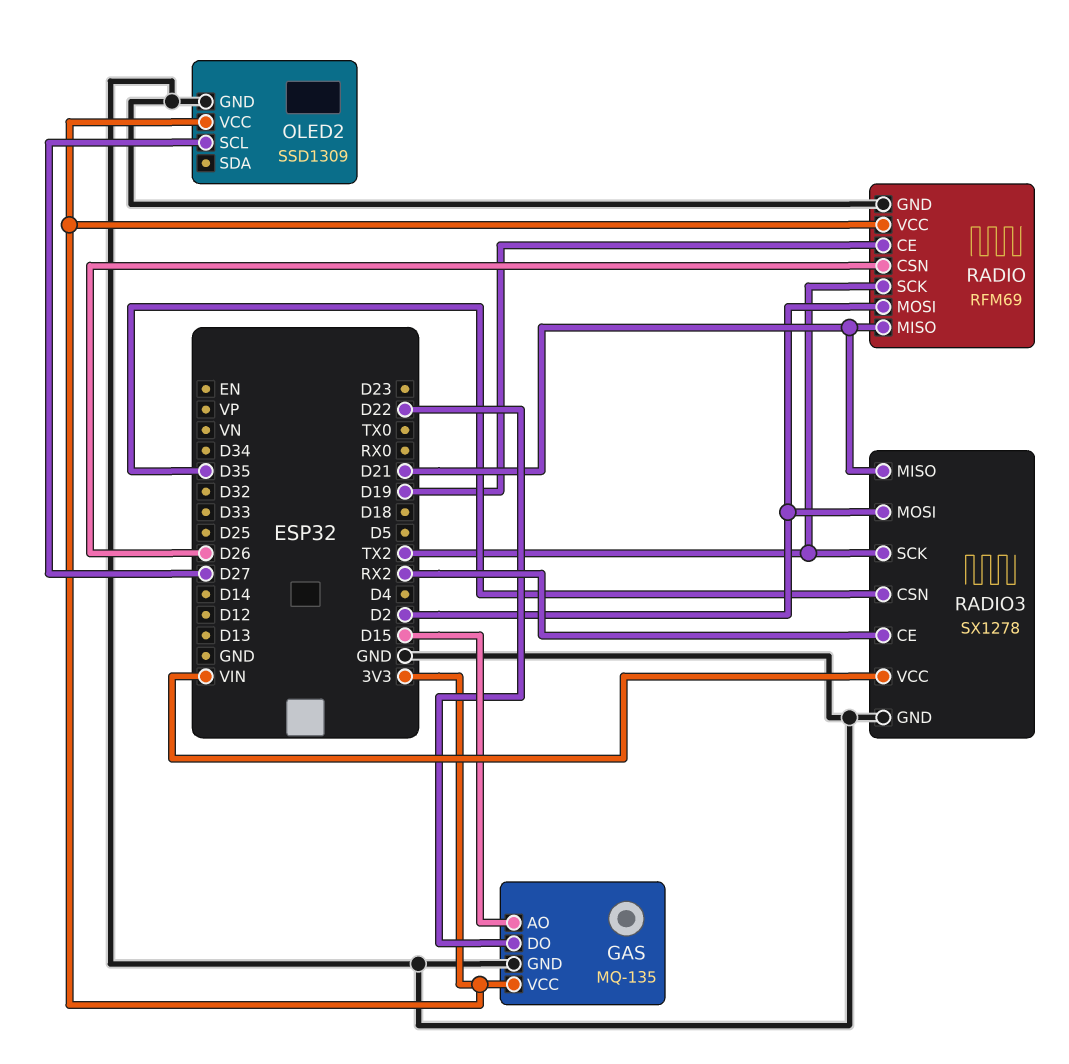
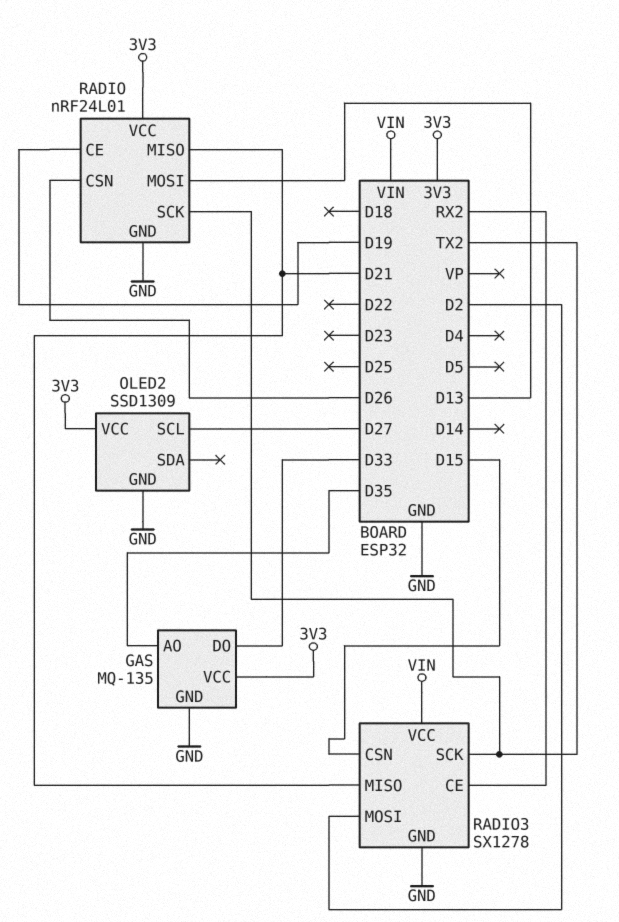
GAS pin AO: D15 -> D35
GAS pin DO: D22 -> D33
RADIO: RFM69 -> nRF24L01
RADIO pin MOSI: D2 -> D13
RADIO3 pin CSN: D35 -> D15

